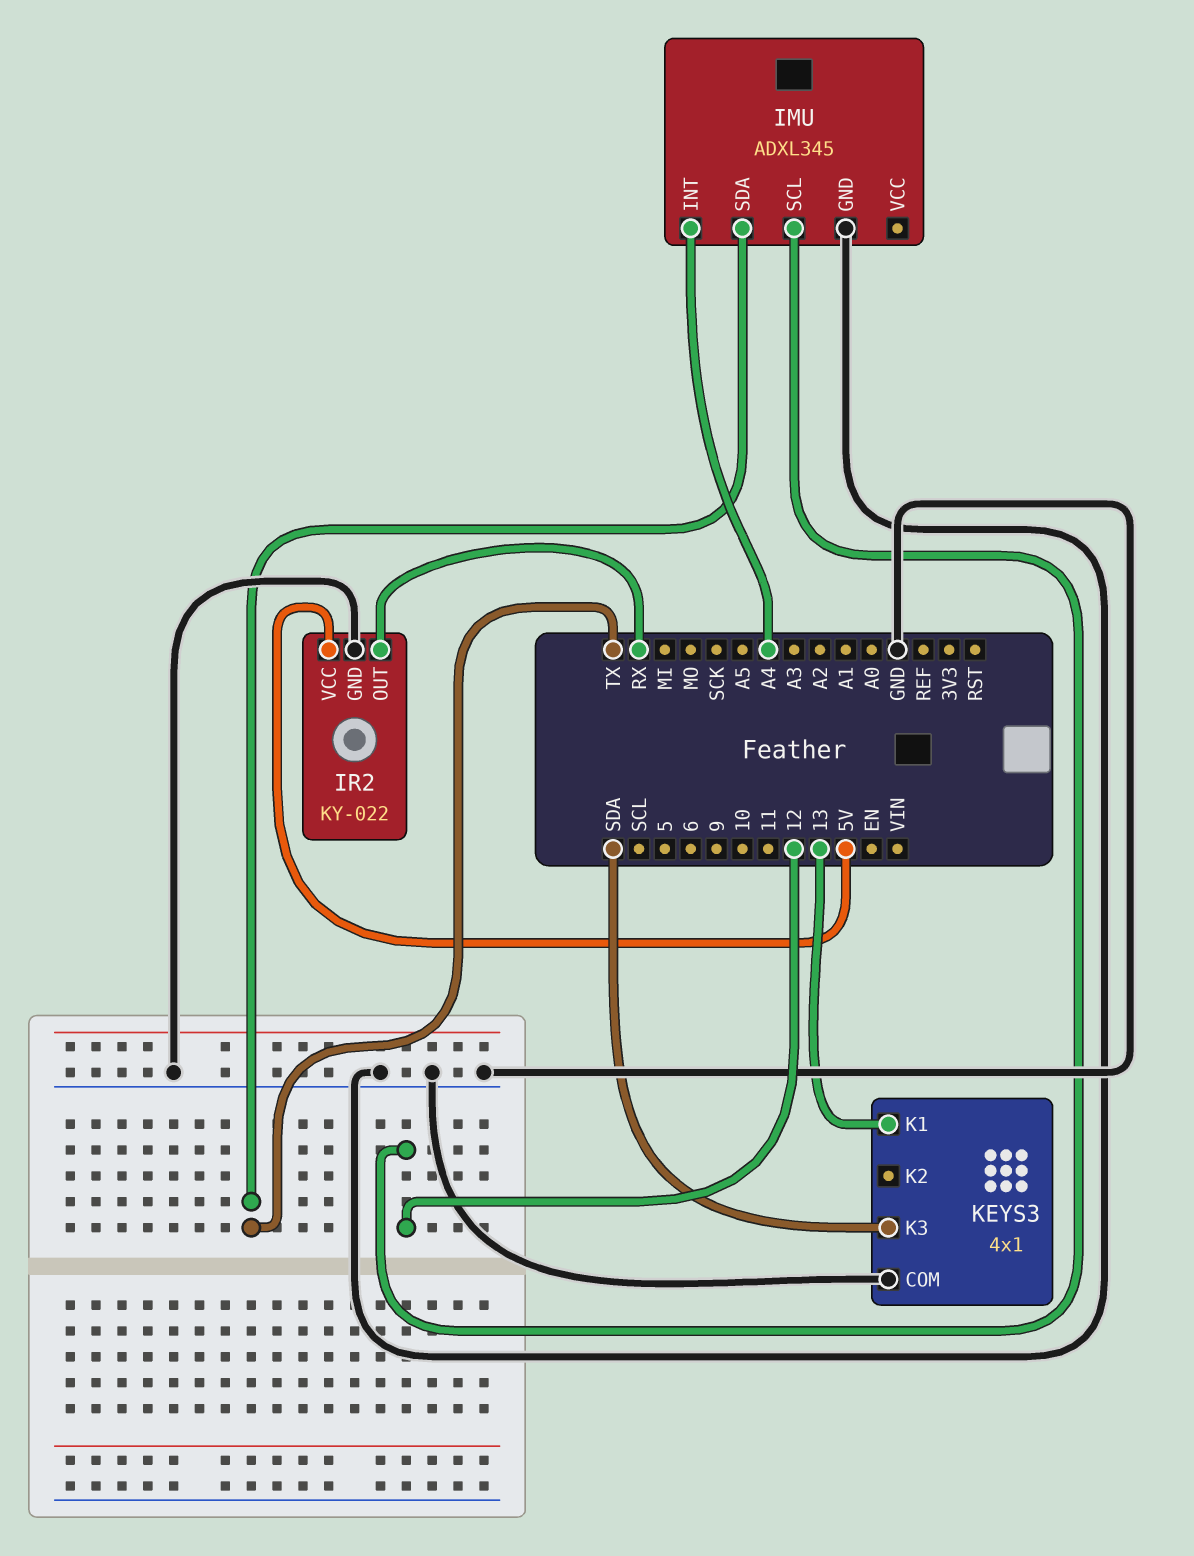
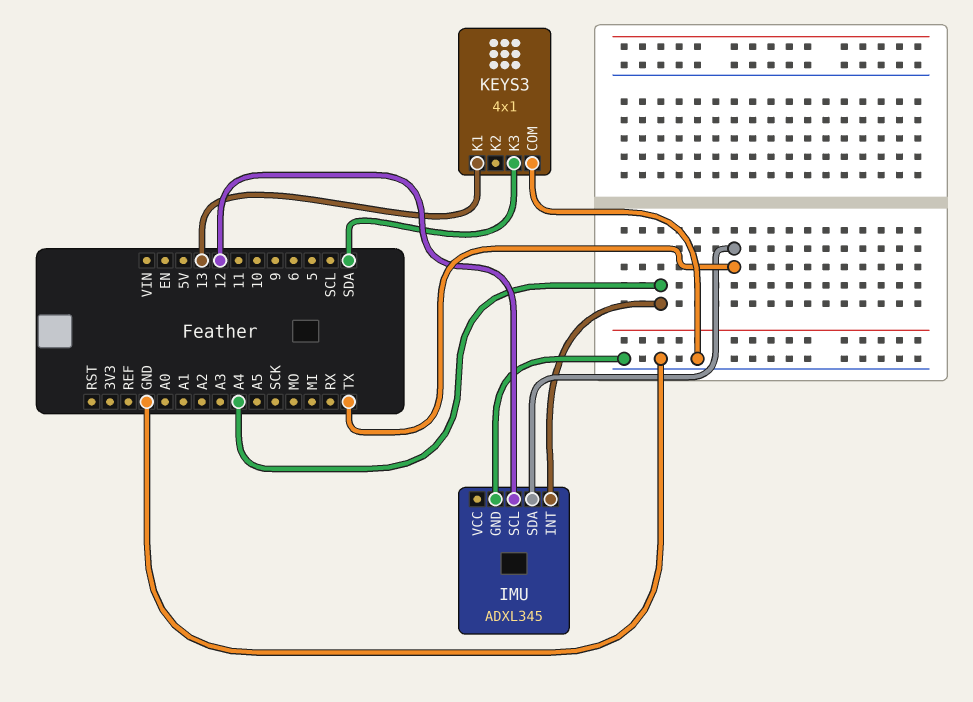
IR2: KY-022 -> none
IR2 pin GND: GND -> none
IR2 pin OUT: RX -> none
IR2 pin VCC: 5V -> none

